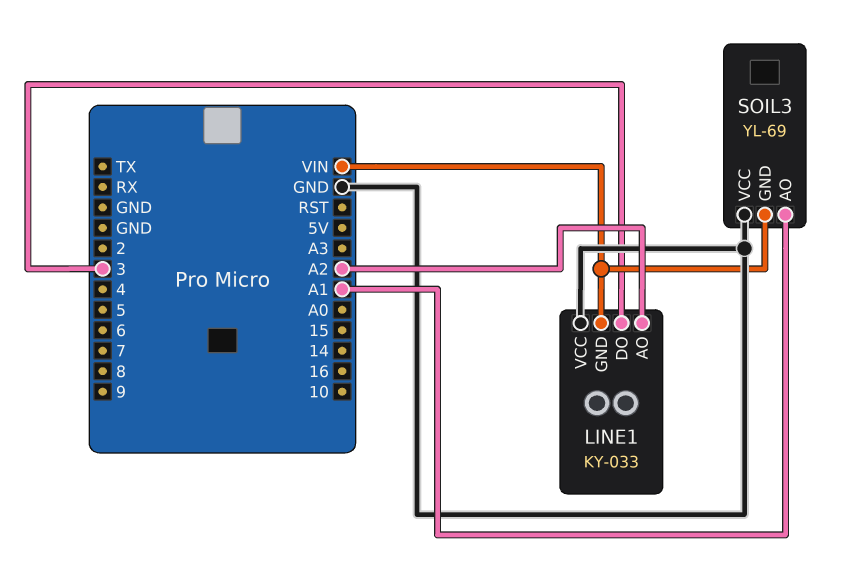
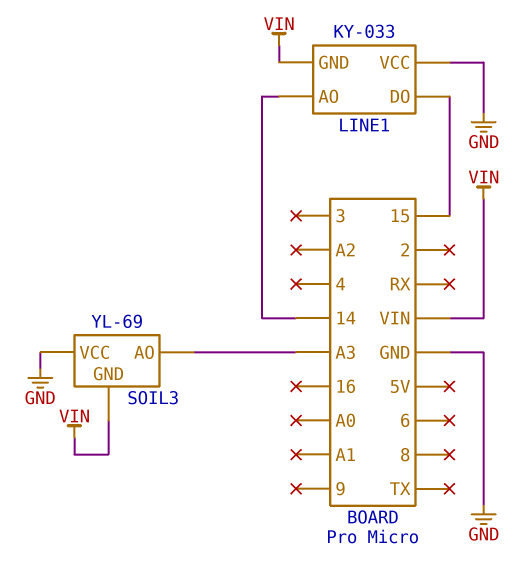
LINE1 pin AO: A2 -> 14
LINE1 pin DO: 3 -> 15
SOIL3 pin AO: A1 -> A3

